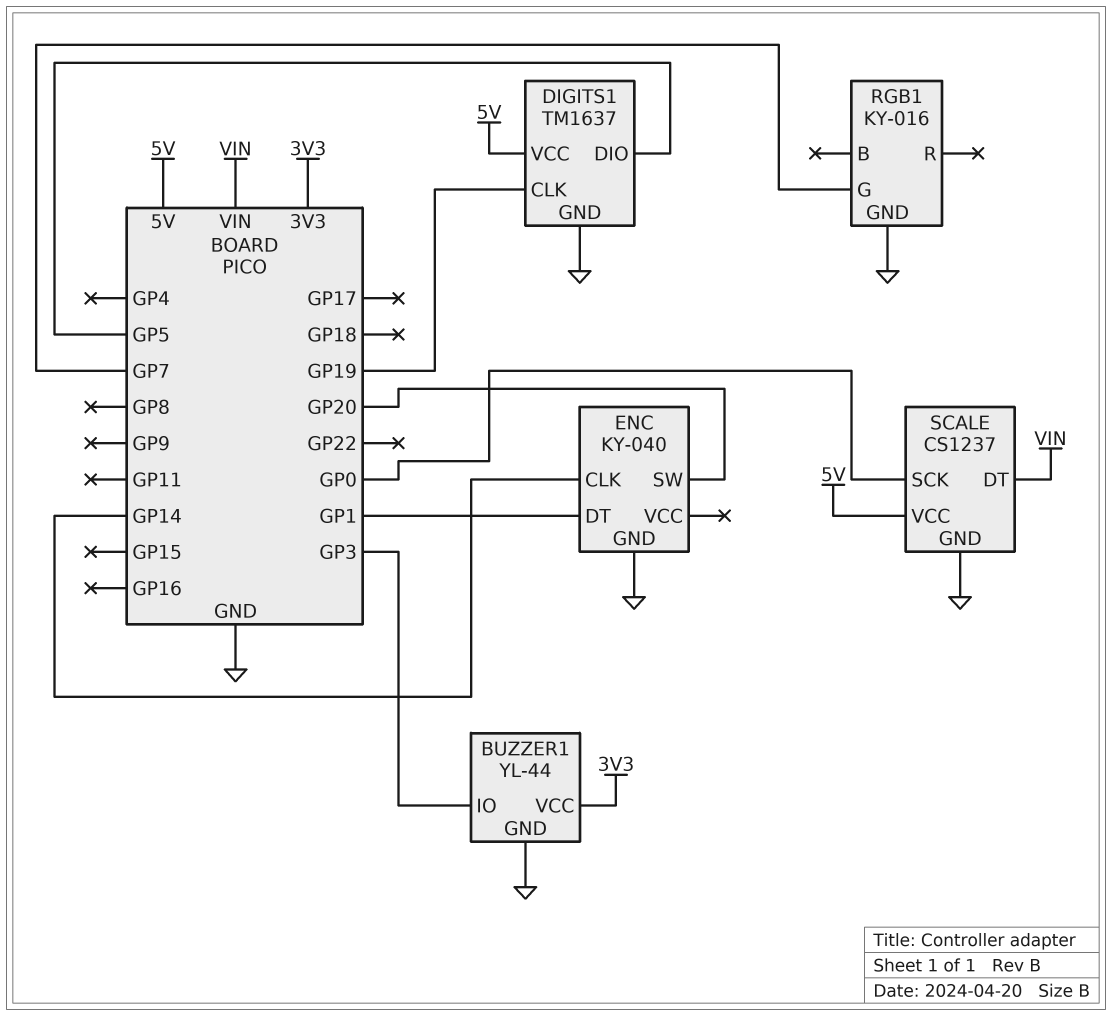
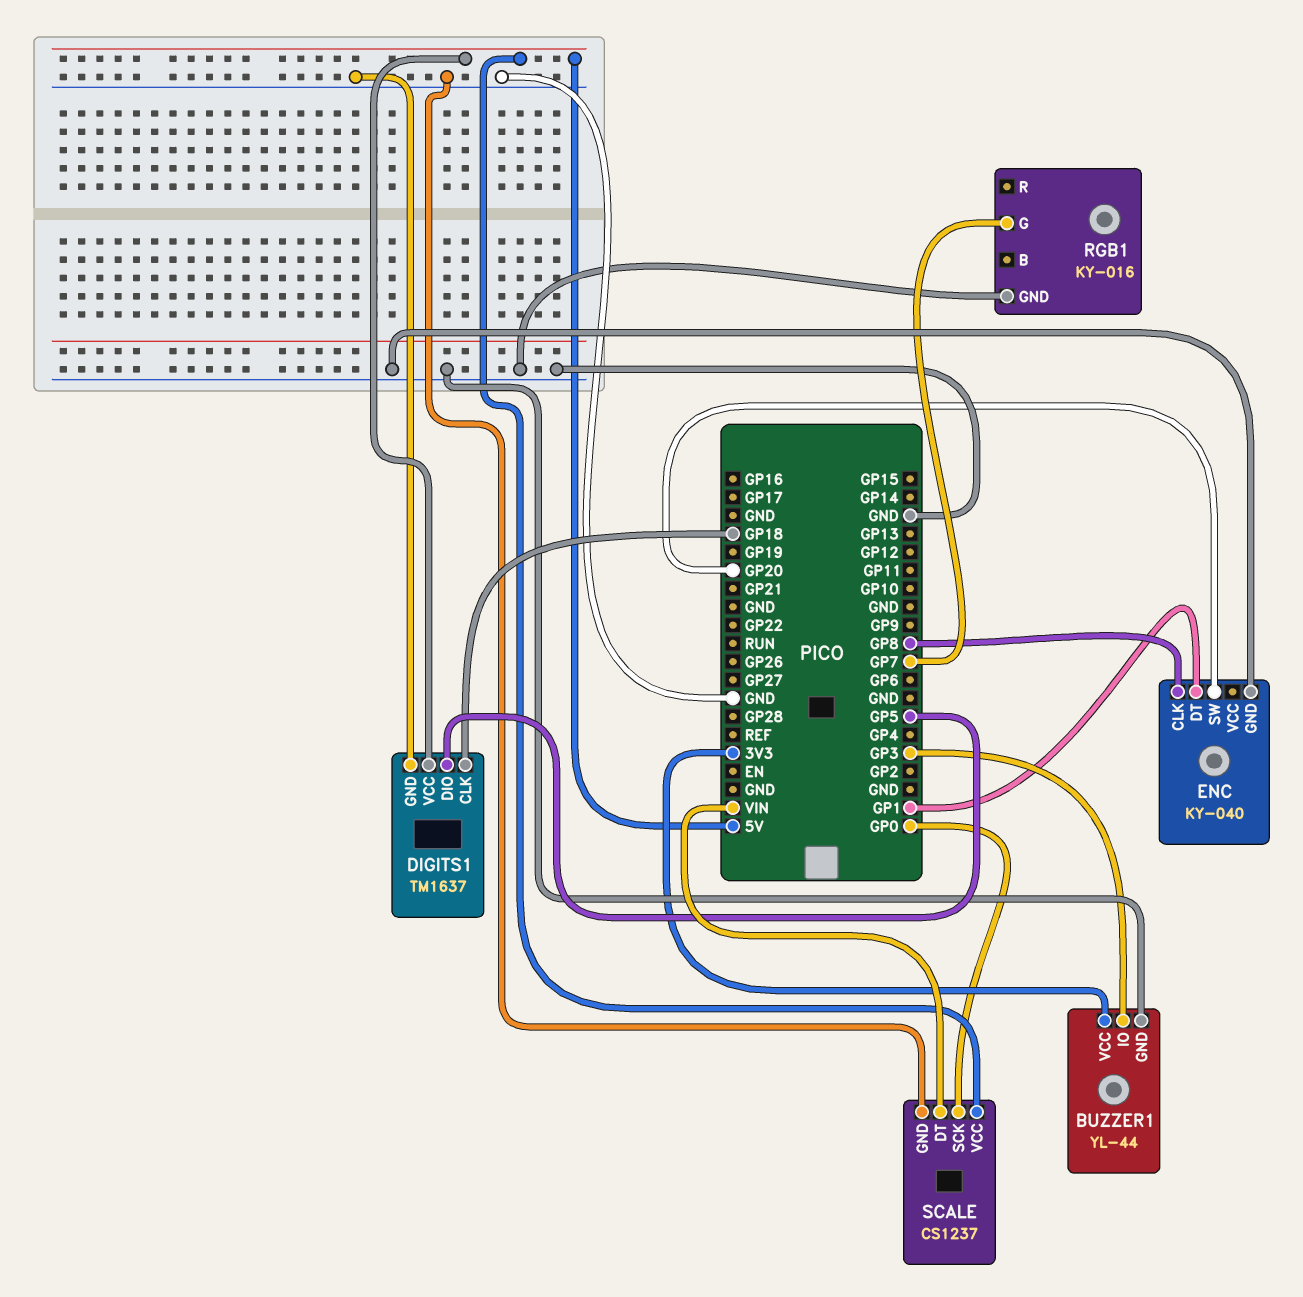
DIGITS1 pin CLK: GP19 -> GP18
ENC pin CLK: GP14 -> GP8

